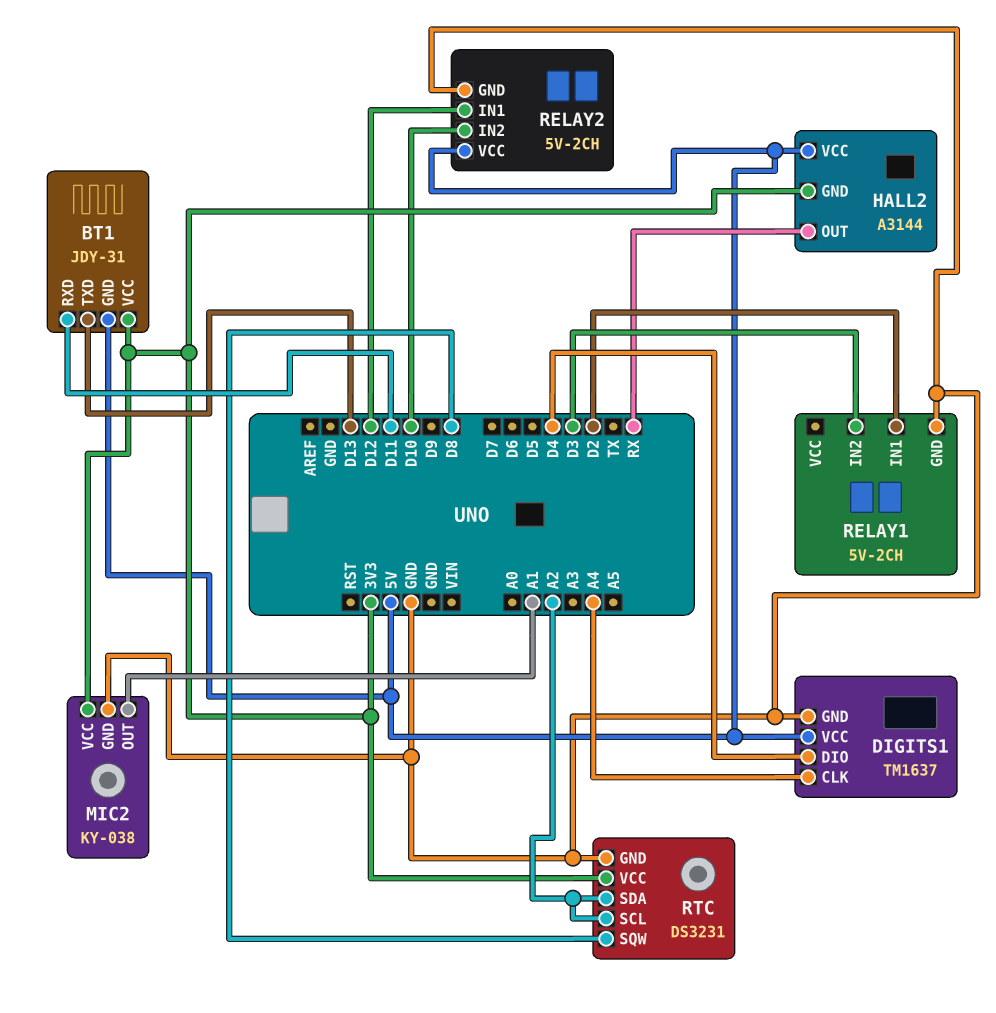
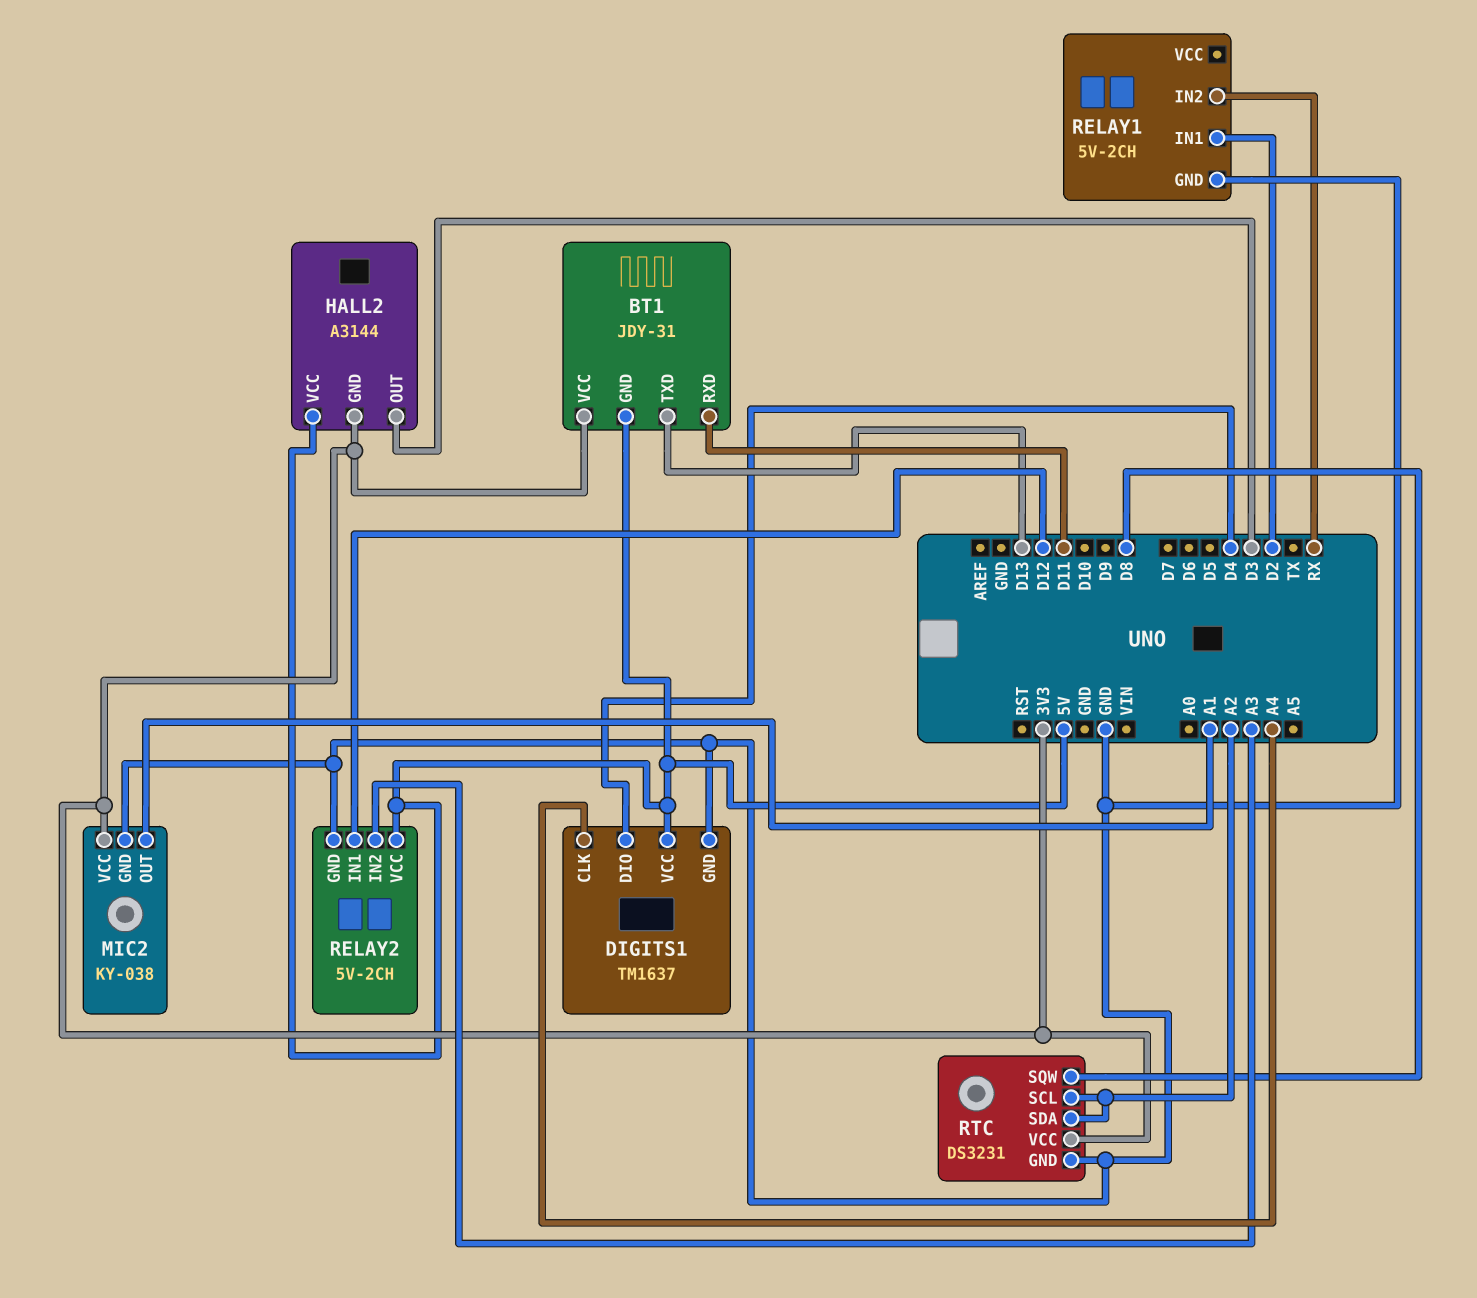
HALL2 pin OUT: RX -> D3
RELAY1 pin IN2: D3 -> RX
RELAY2 pin IN2: D10 -> A3

